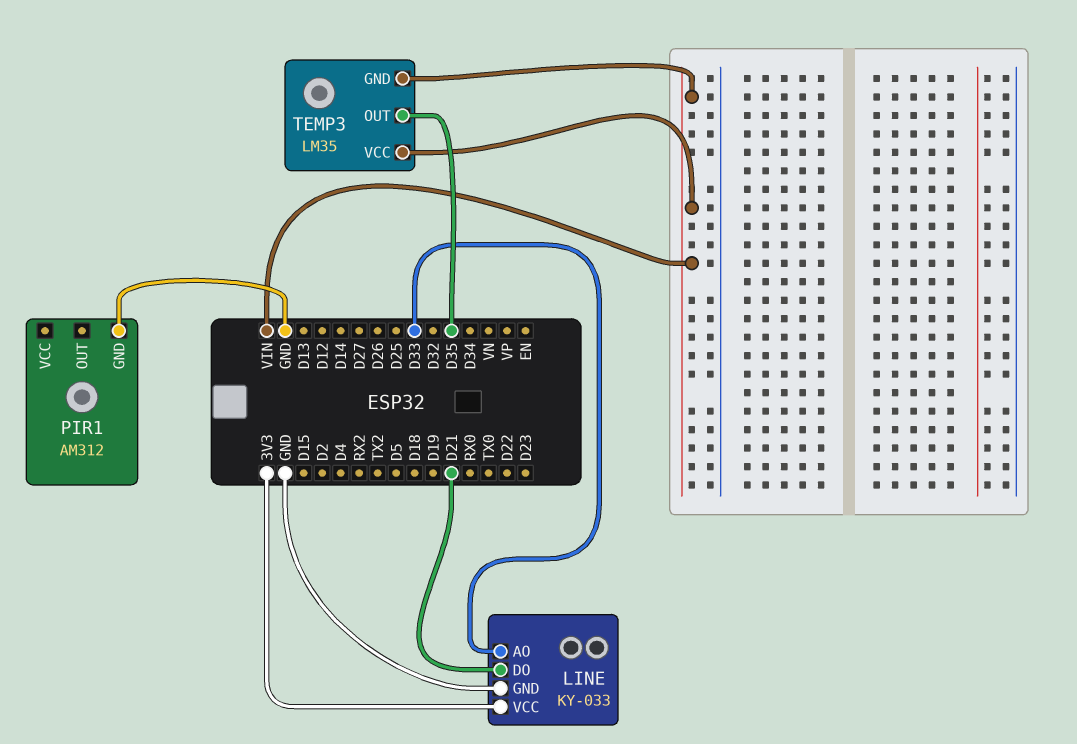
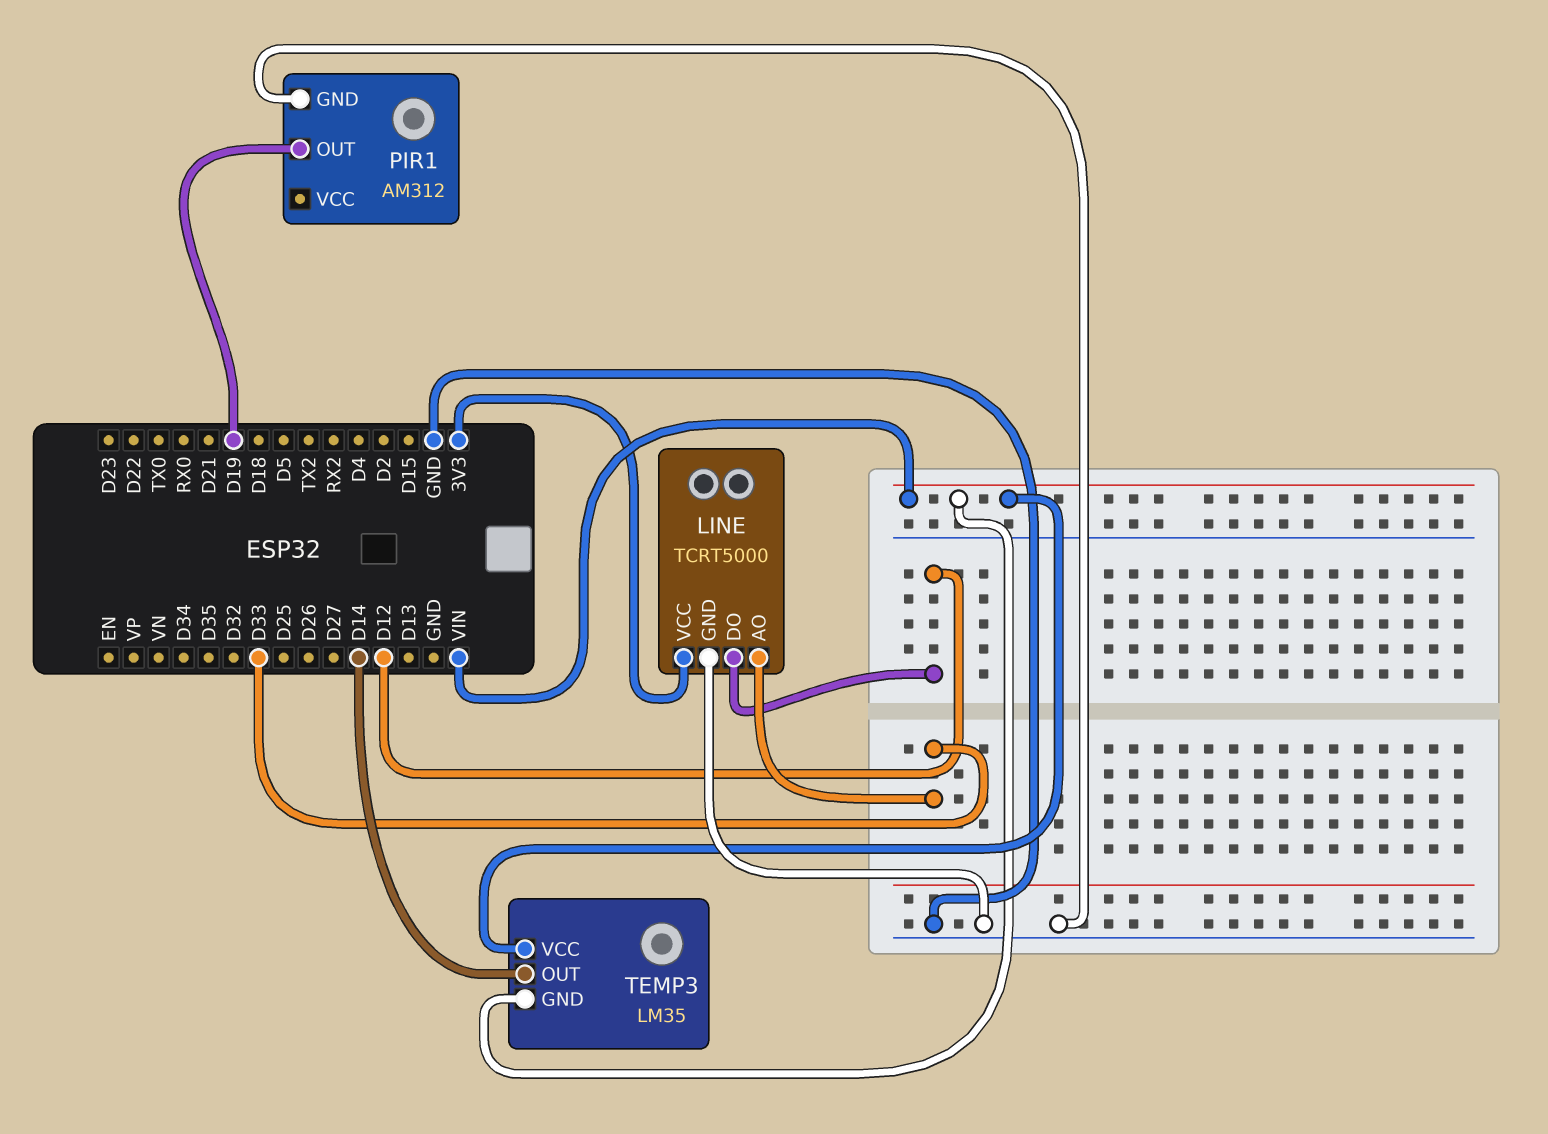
LINE: KY-033 -> TCRT5000
LINE pin DO: D21 -> D12
PIR1 pin OUT: none -> D19
TEMP3 pin OUT: D35 -> D14

